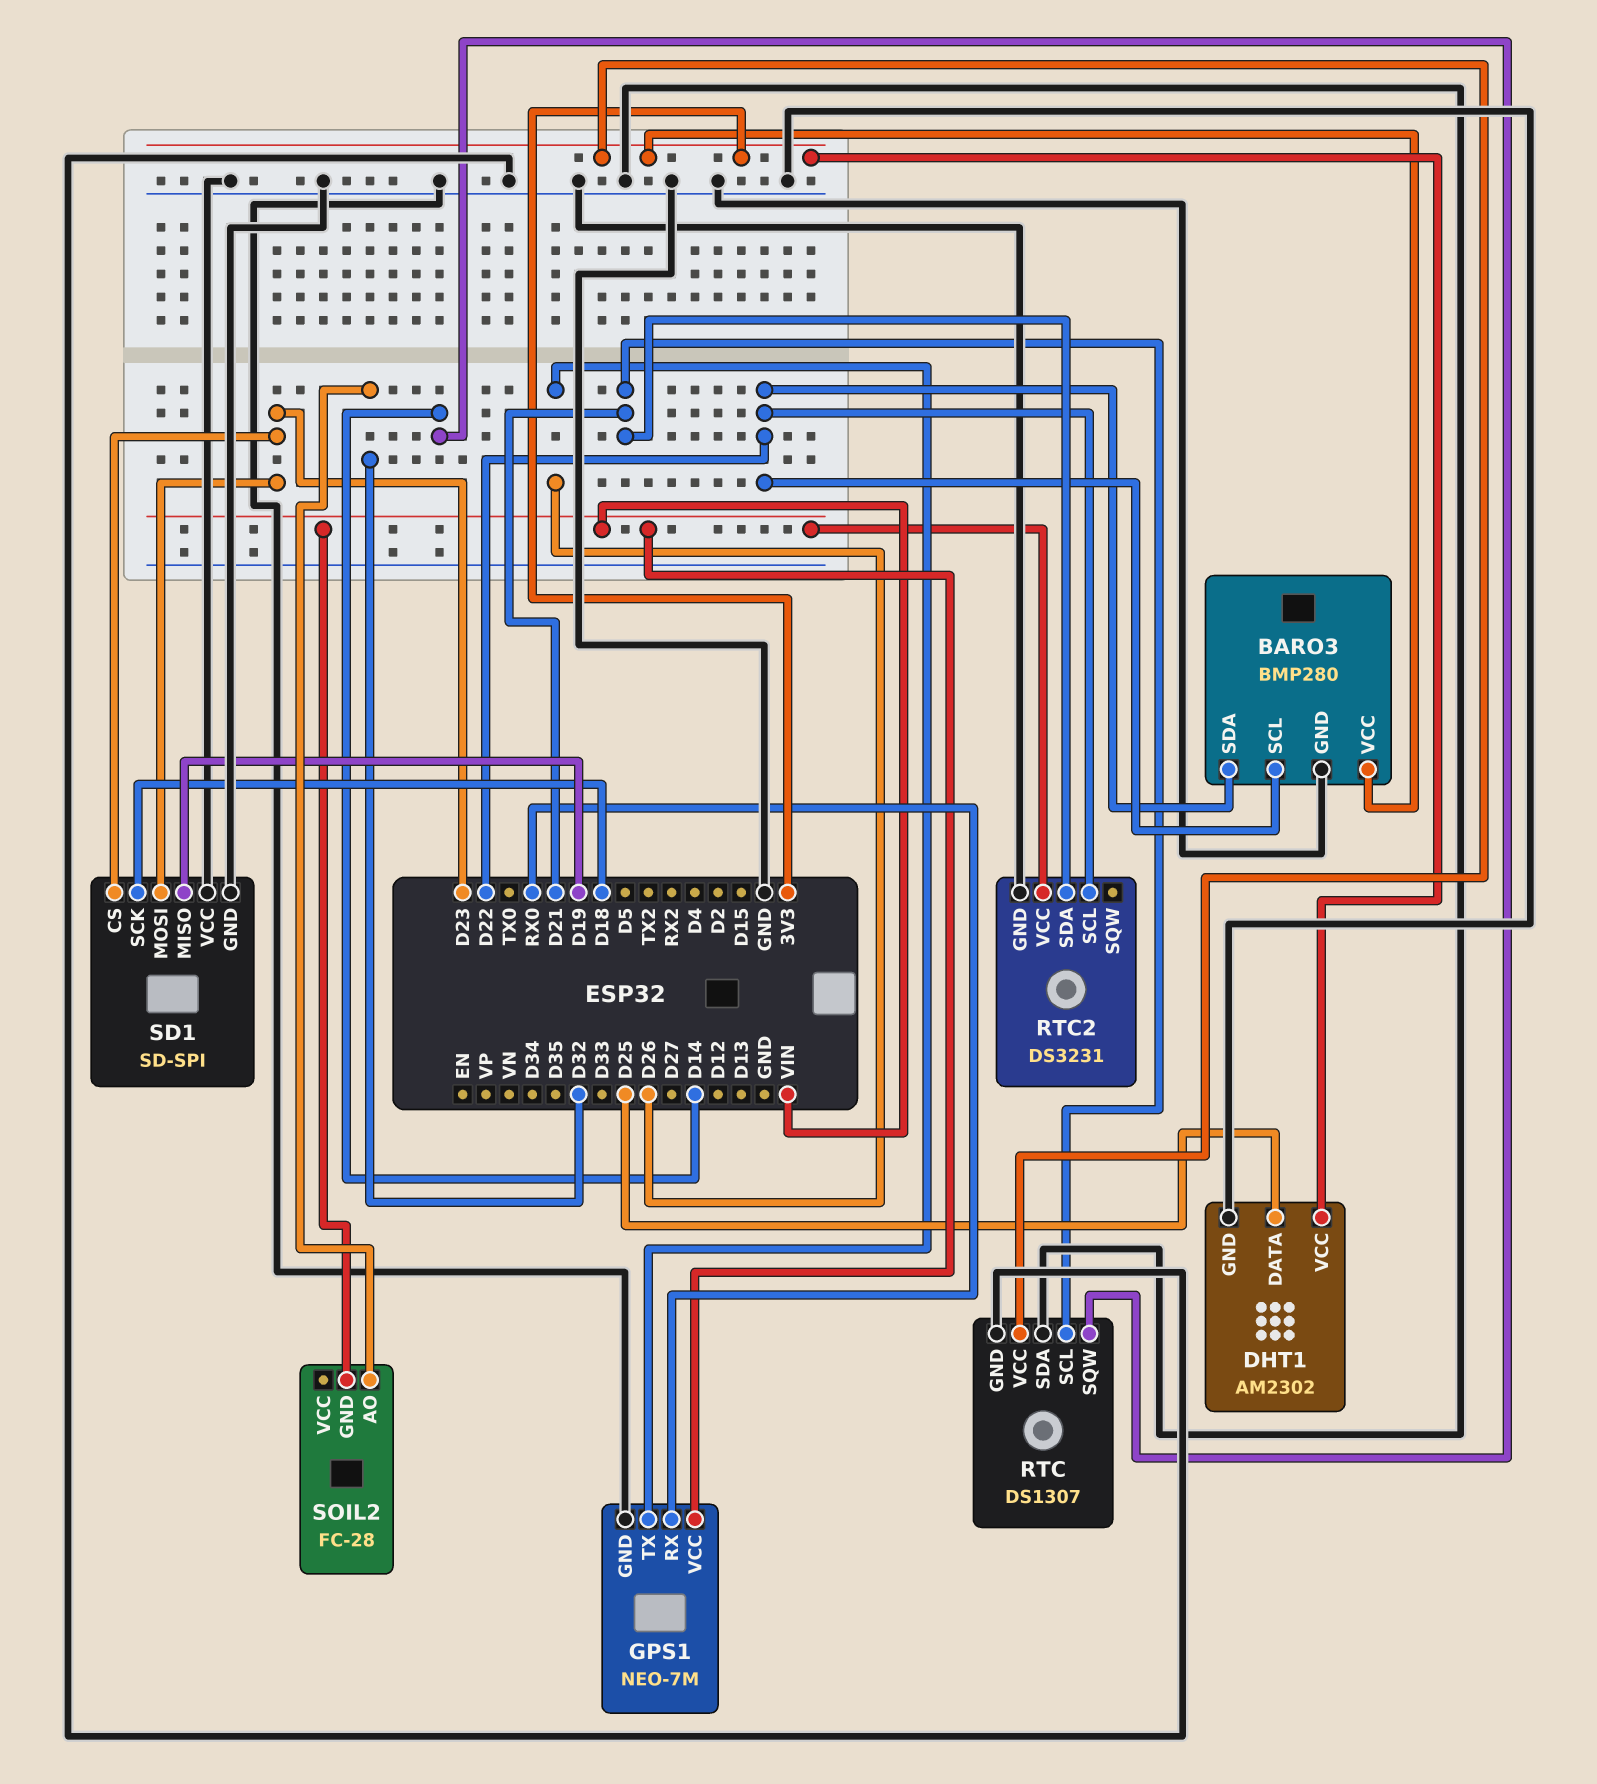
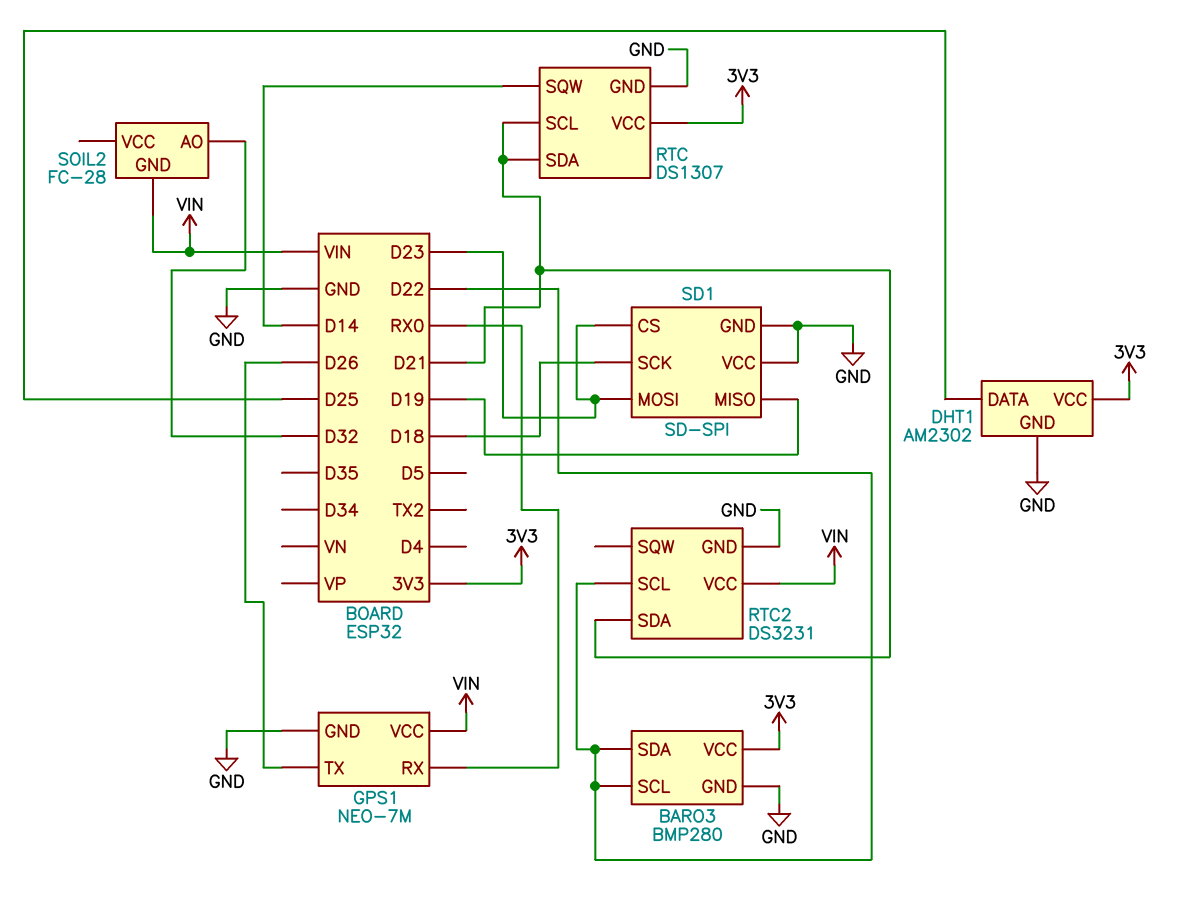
RTC pin SDA: GND -> D21

